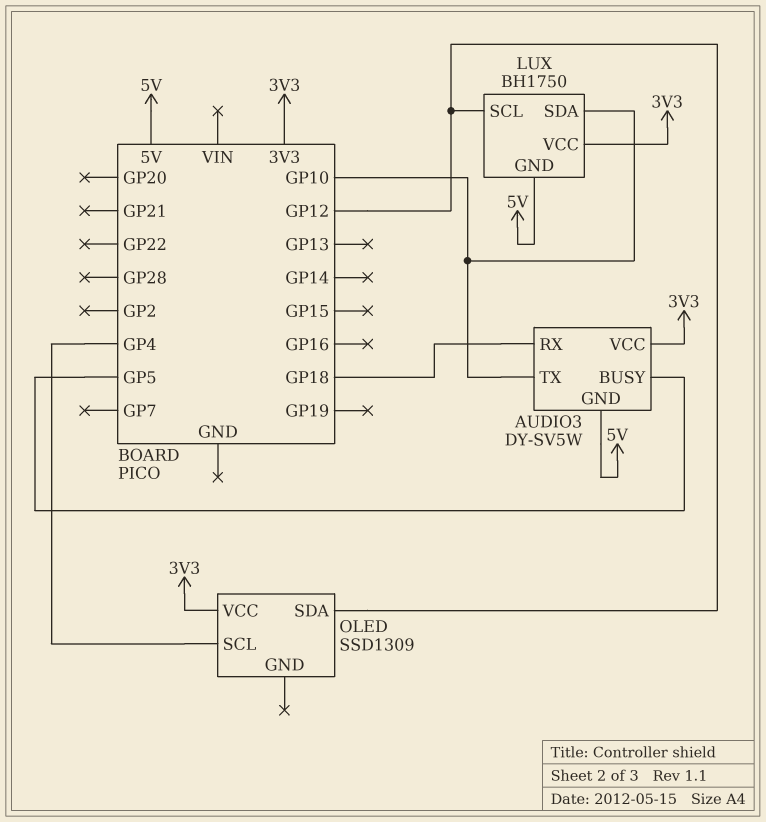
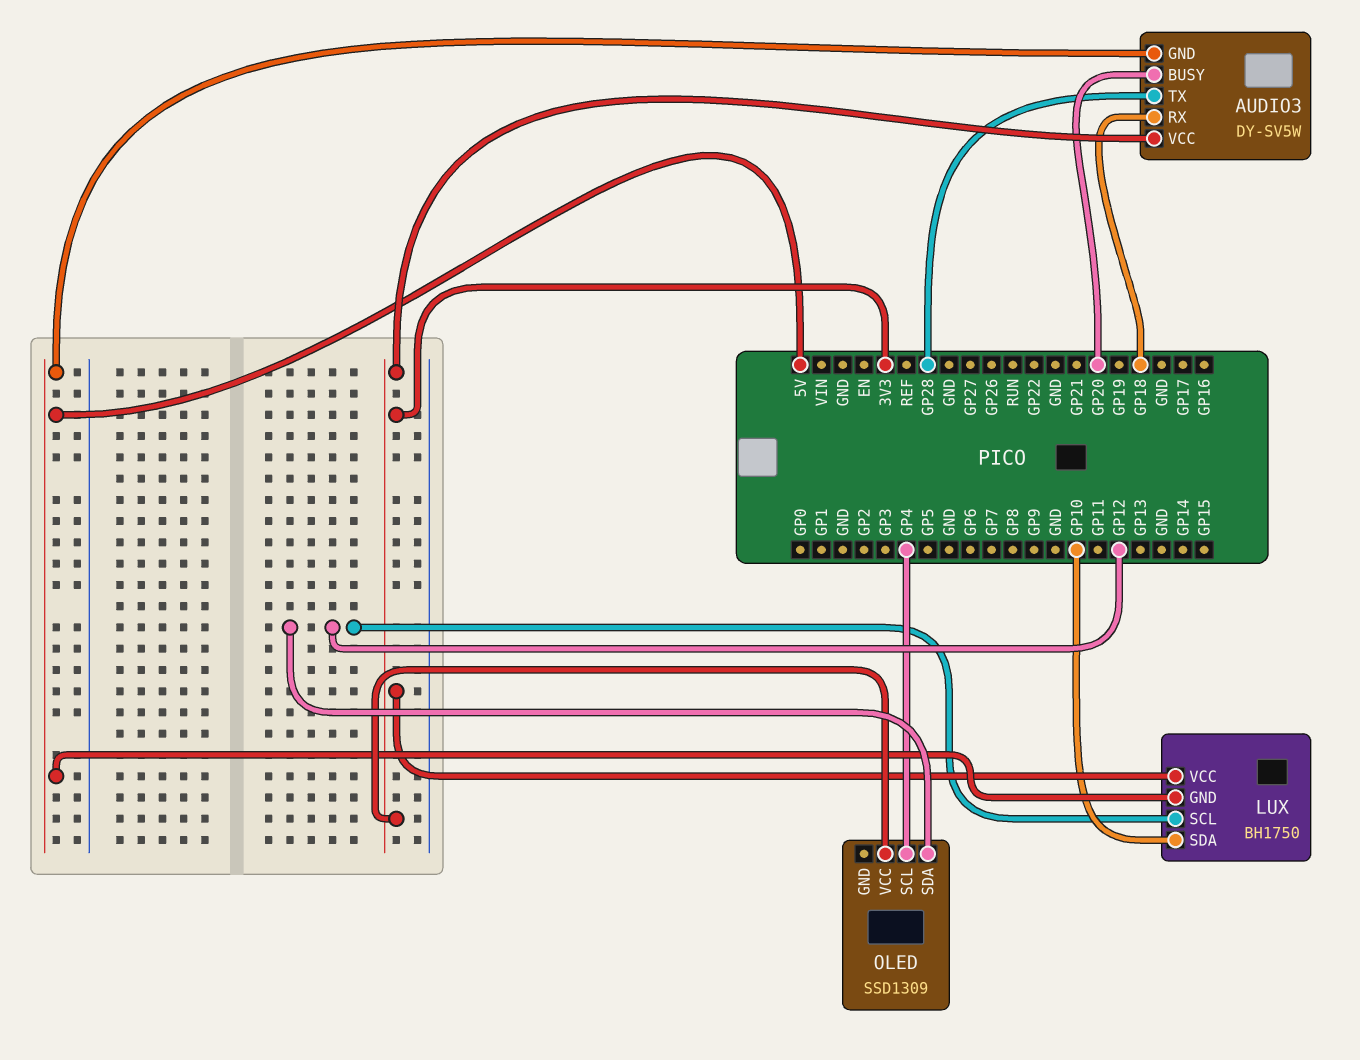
AUDIO3 pin BUSY: GP5 -> GP20
AUDIO3 pin TX: GP10 -> GP28

